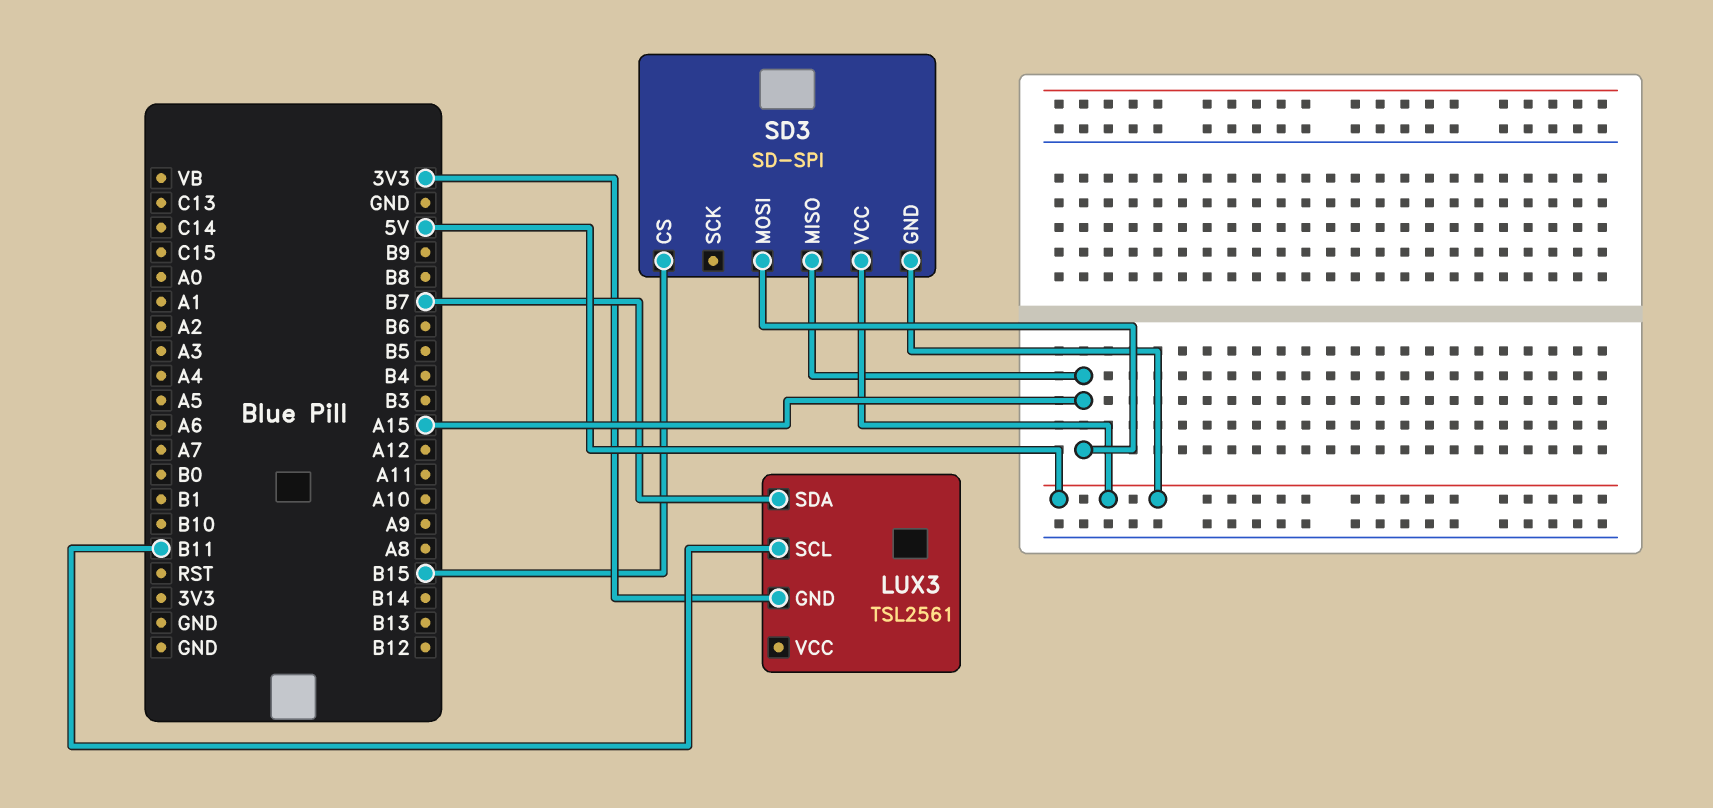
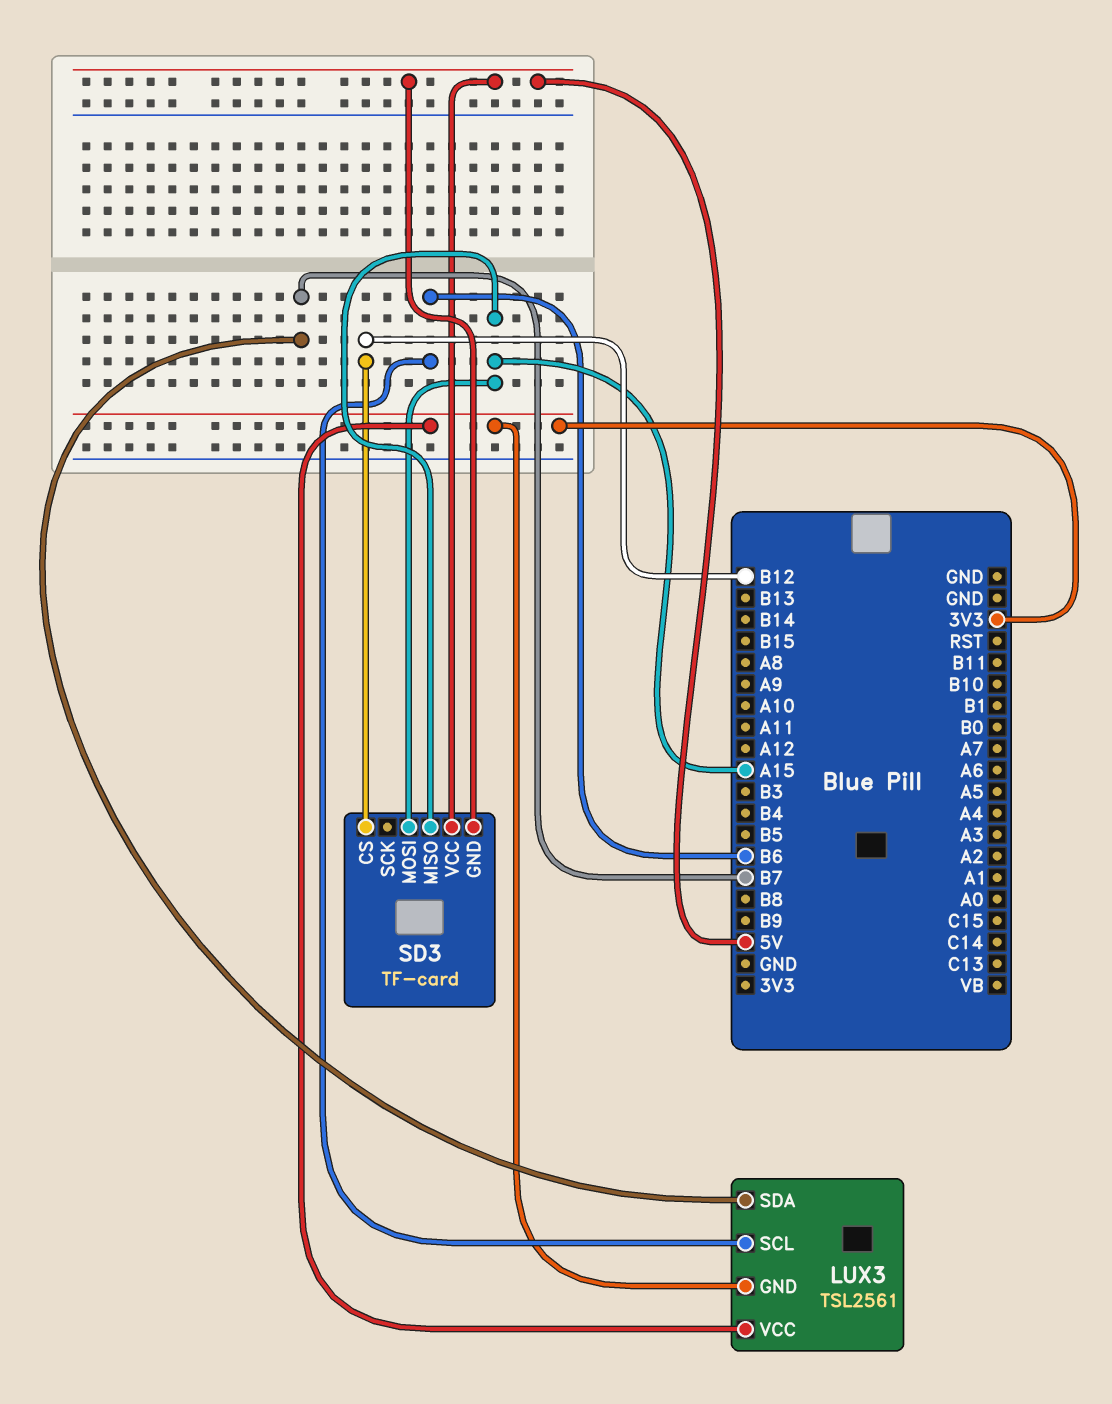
LUX3 pin SCL: B11 -> B6
LUX3 pin VCC: none -> 3V3
SD3: SD-SPI -> TF-card
SD3 pin CS: B15 -> B12

